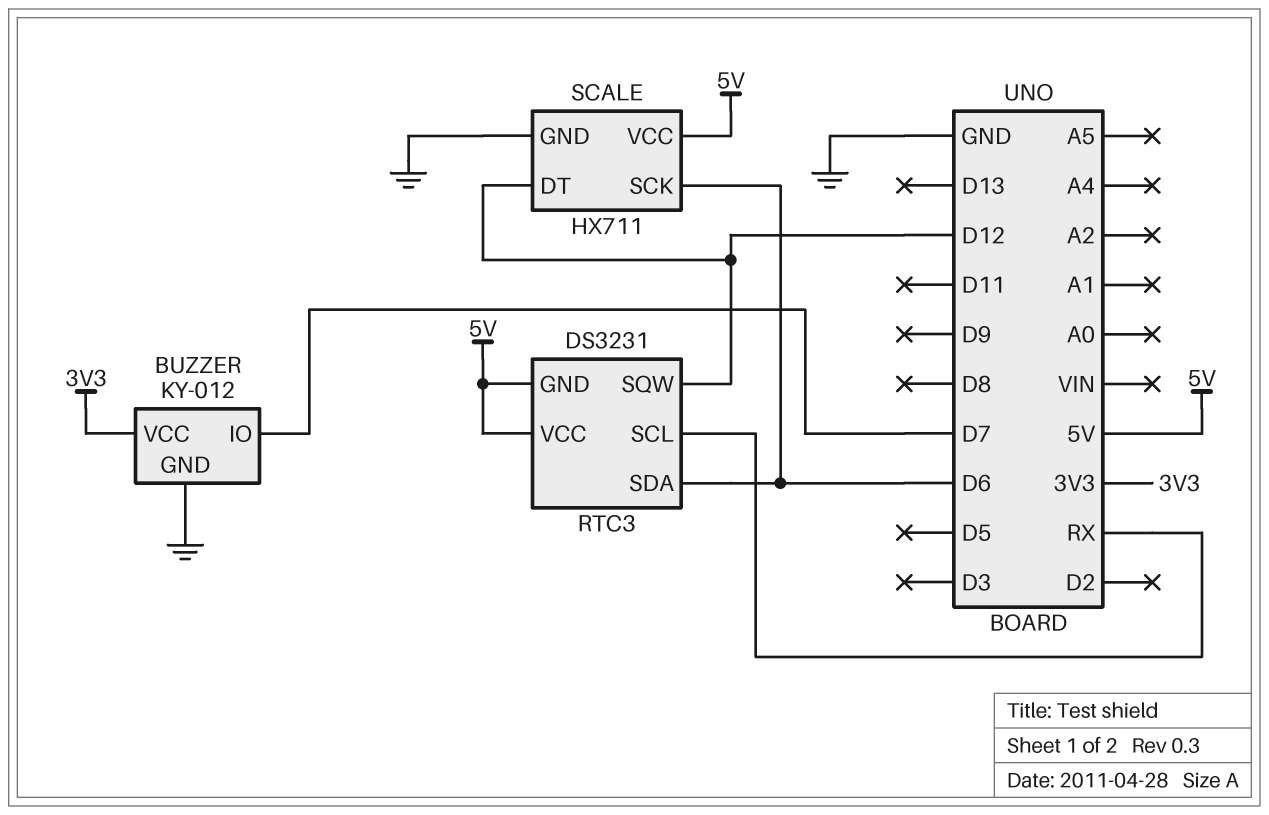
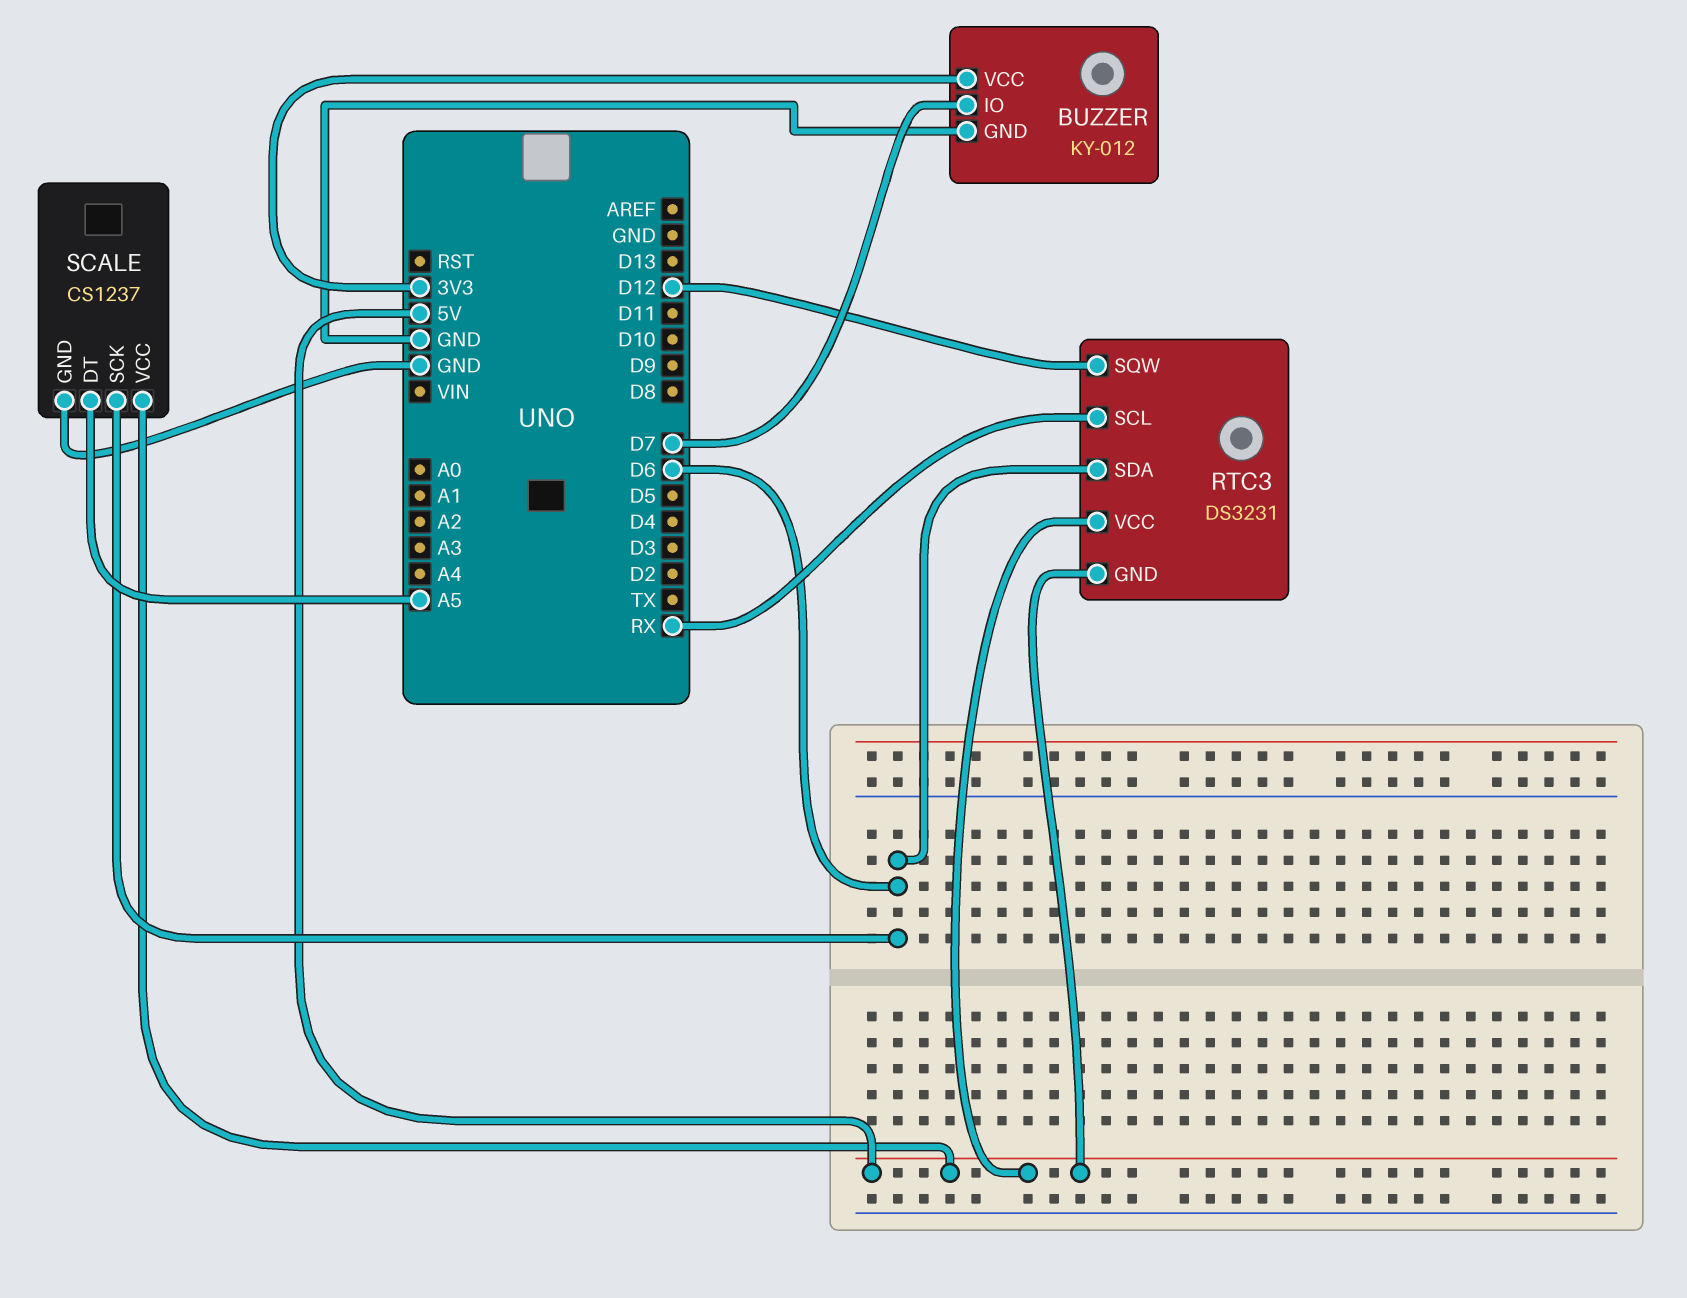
SCALE: HX711 -> CS1237
SCALE pin DT: D12 -> A5

